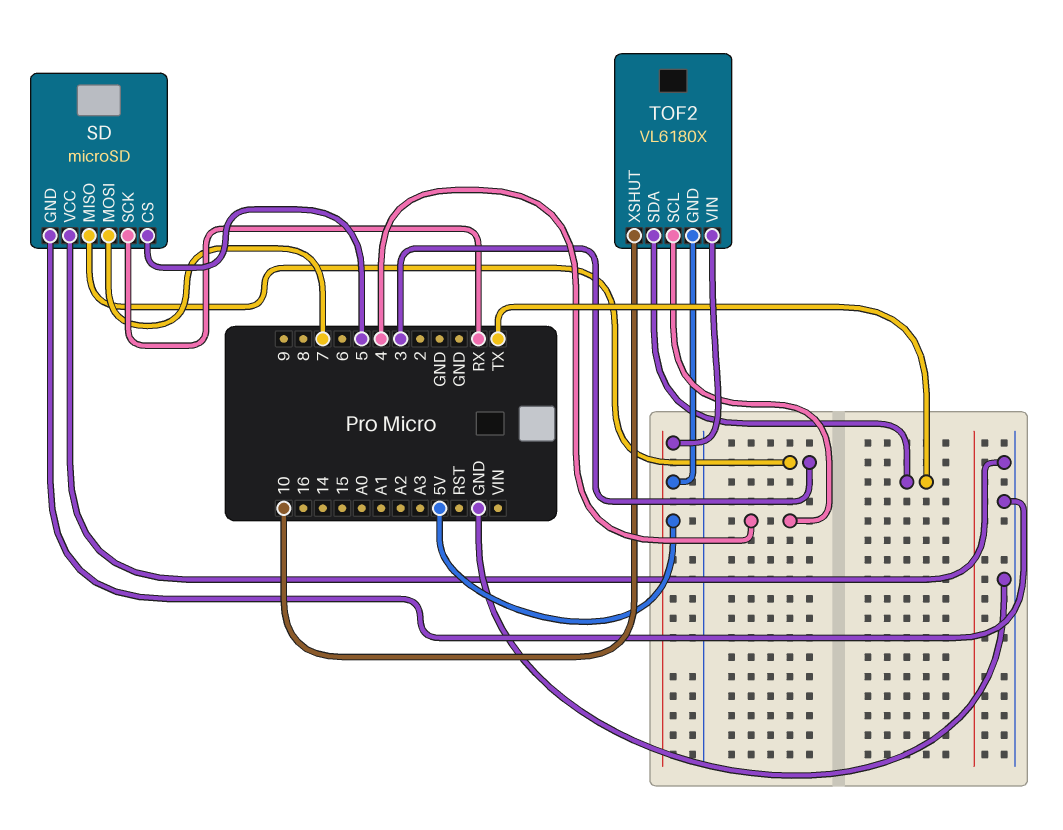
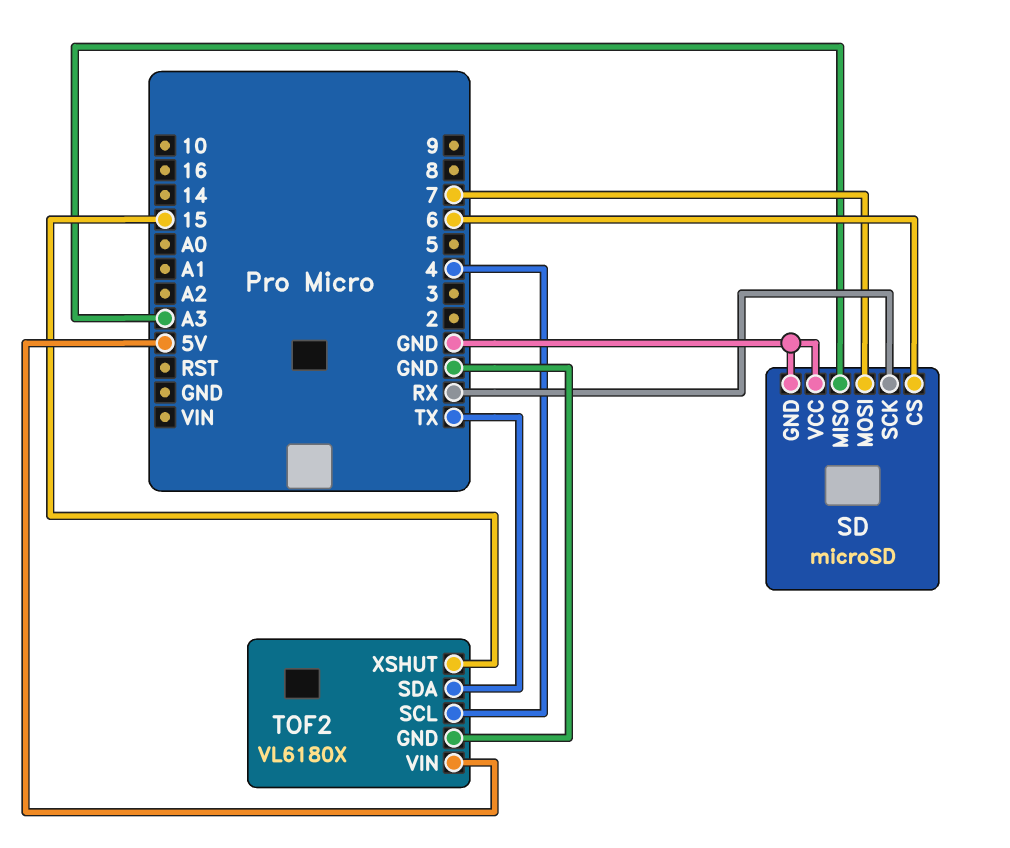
SD pin CS: 5 -> 6
SD pin MISO: 3 -> A3
TOF2 pin GND: 5V -> GND
TOF2 pin XSHUT: 10 -> 15

